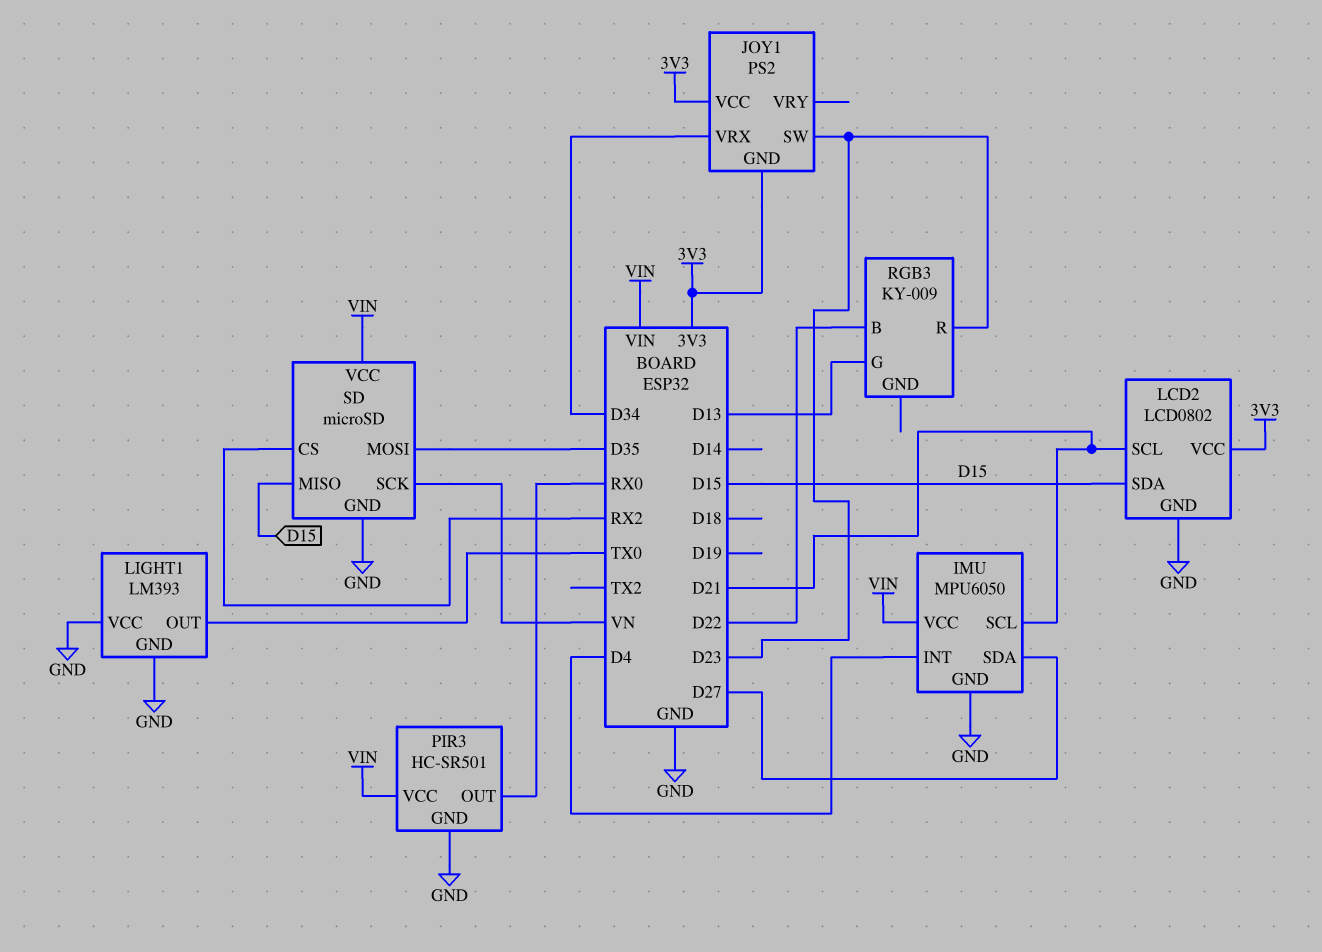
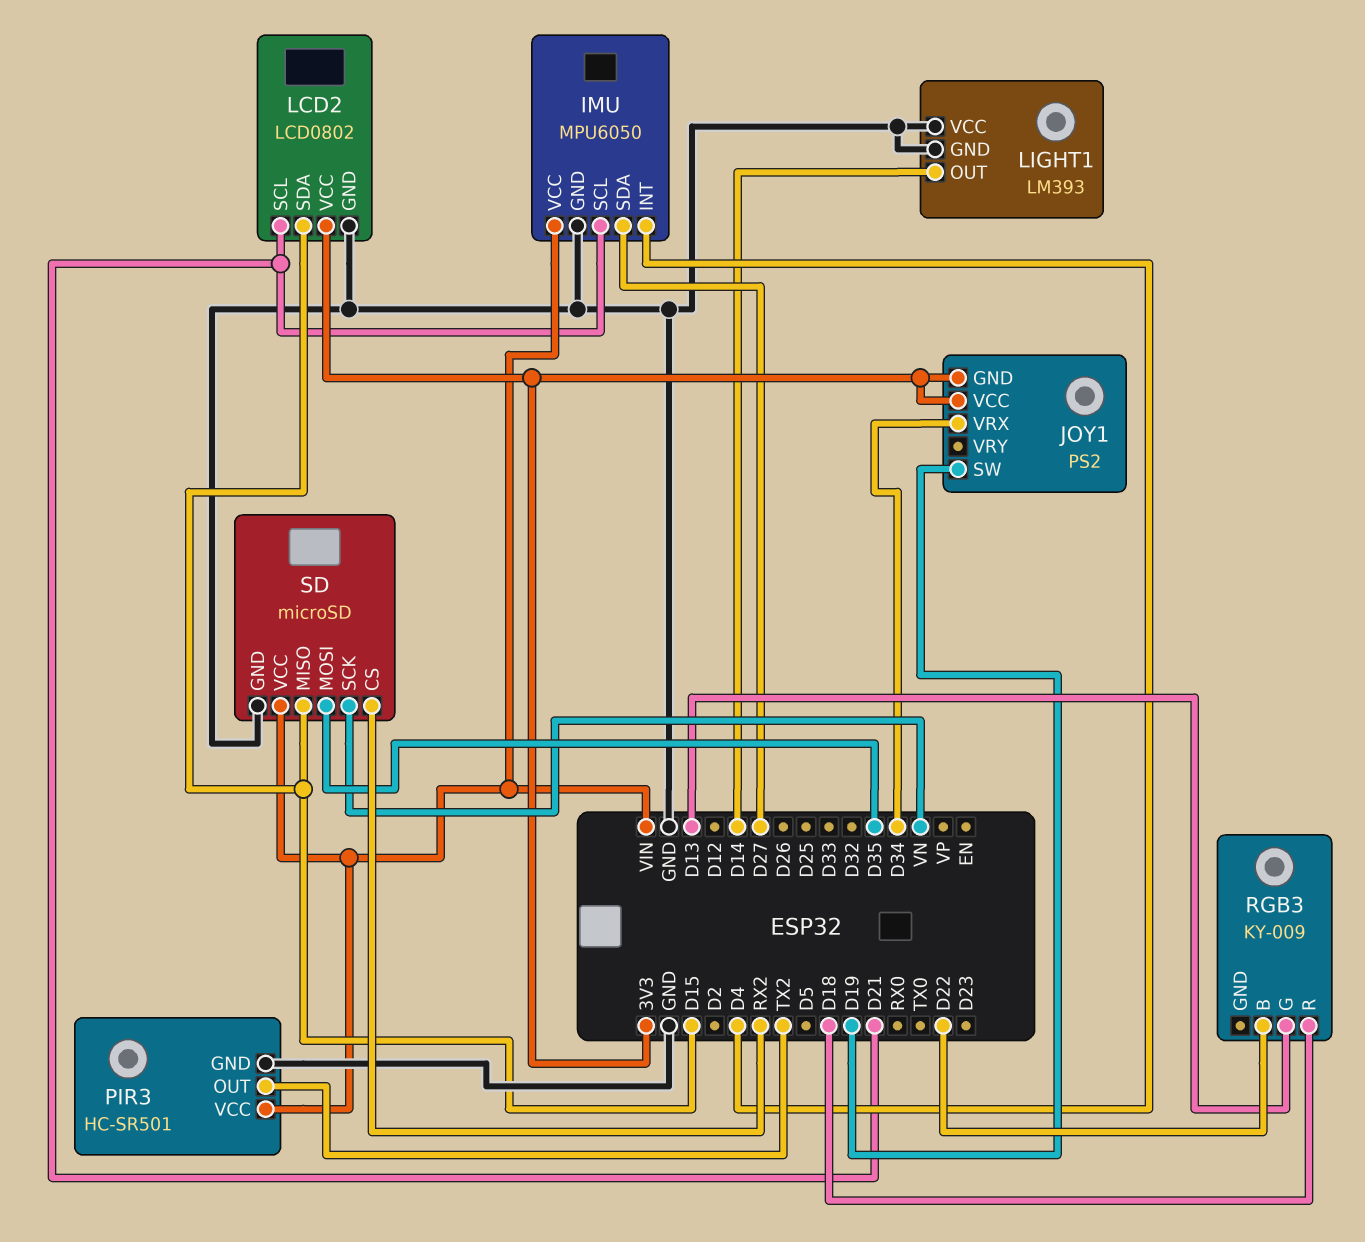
JOY1 pin SW: D23 -> D19
LIGHT1 pin OUT: TX0 -> D14
PIR3 pin OUT: RX0 -> TX2
RGB3 pin R: D23 -> D18

